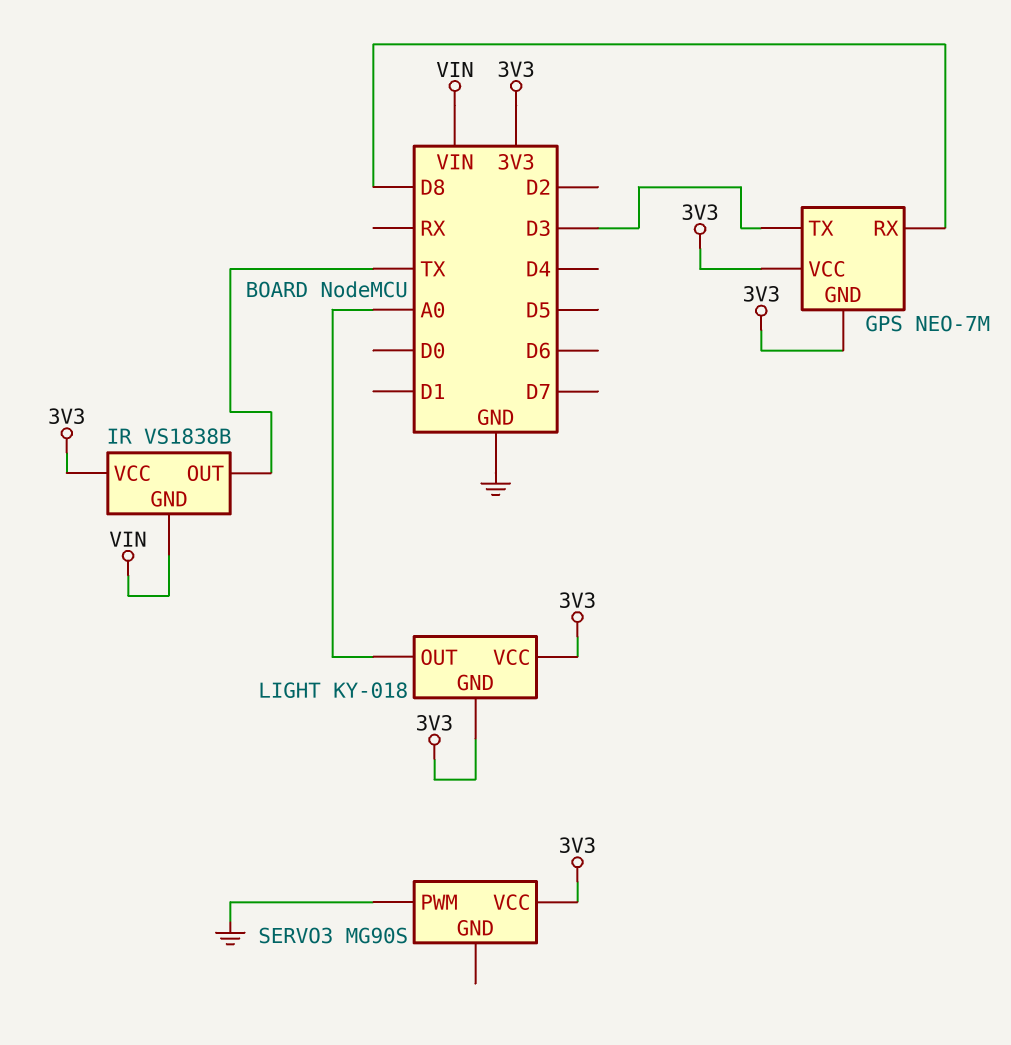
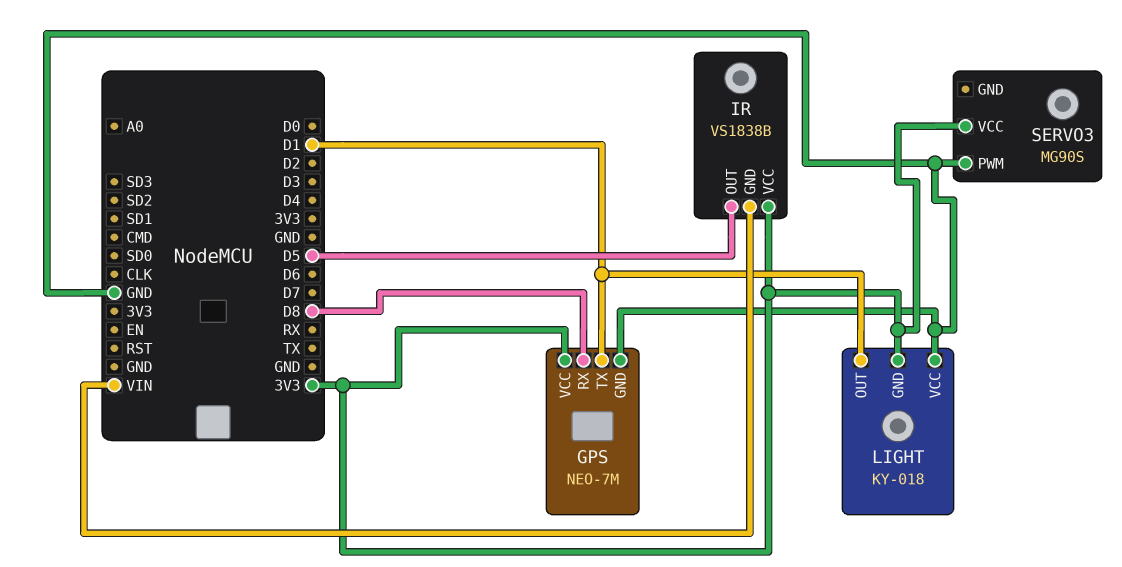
GPS pin GND: 3V3 -> GND
GPS pin TX: D3 -> D1
IR pin OUT: TX -> D5
LIGHT pin OUT: A0 -> D1
LIGHT pin VCC: 3V3 -> GND

